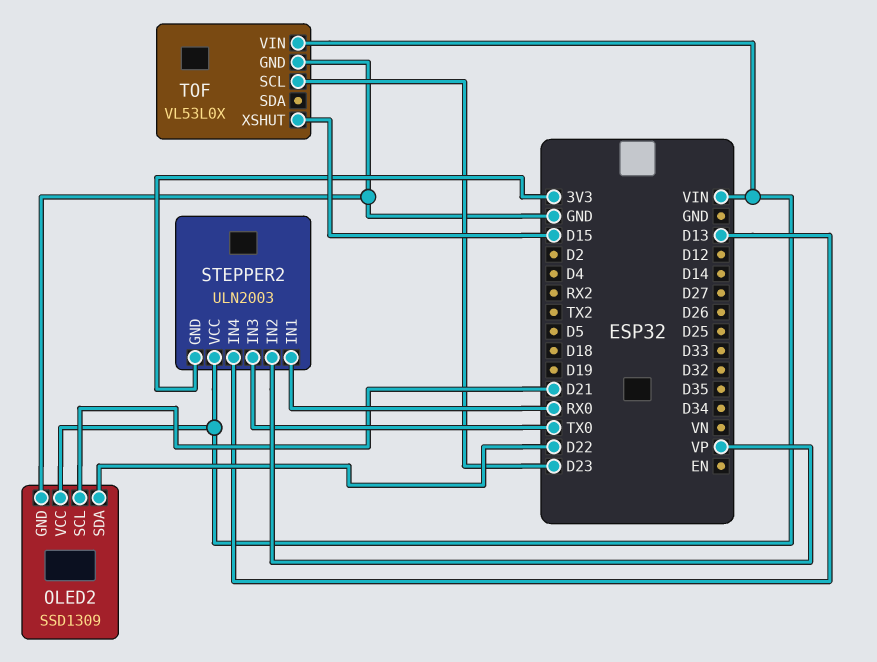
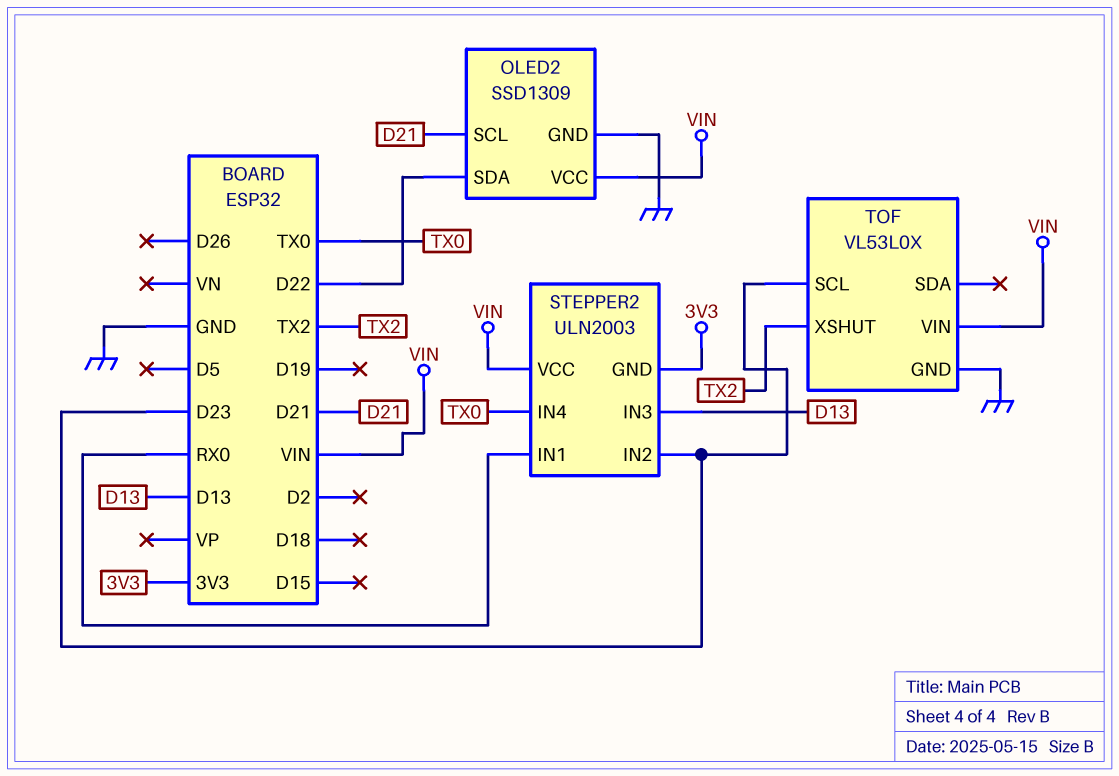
STEPPER2 pin IN2: VP -> D23
STEPPER2 pin IN3: TX0 -> D13
STEPPER2 pin IN4: D13 -> TX0
TOF pin XSHUT: D15 -> TX2

